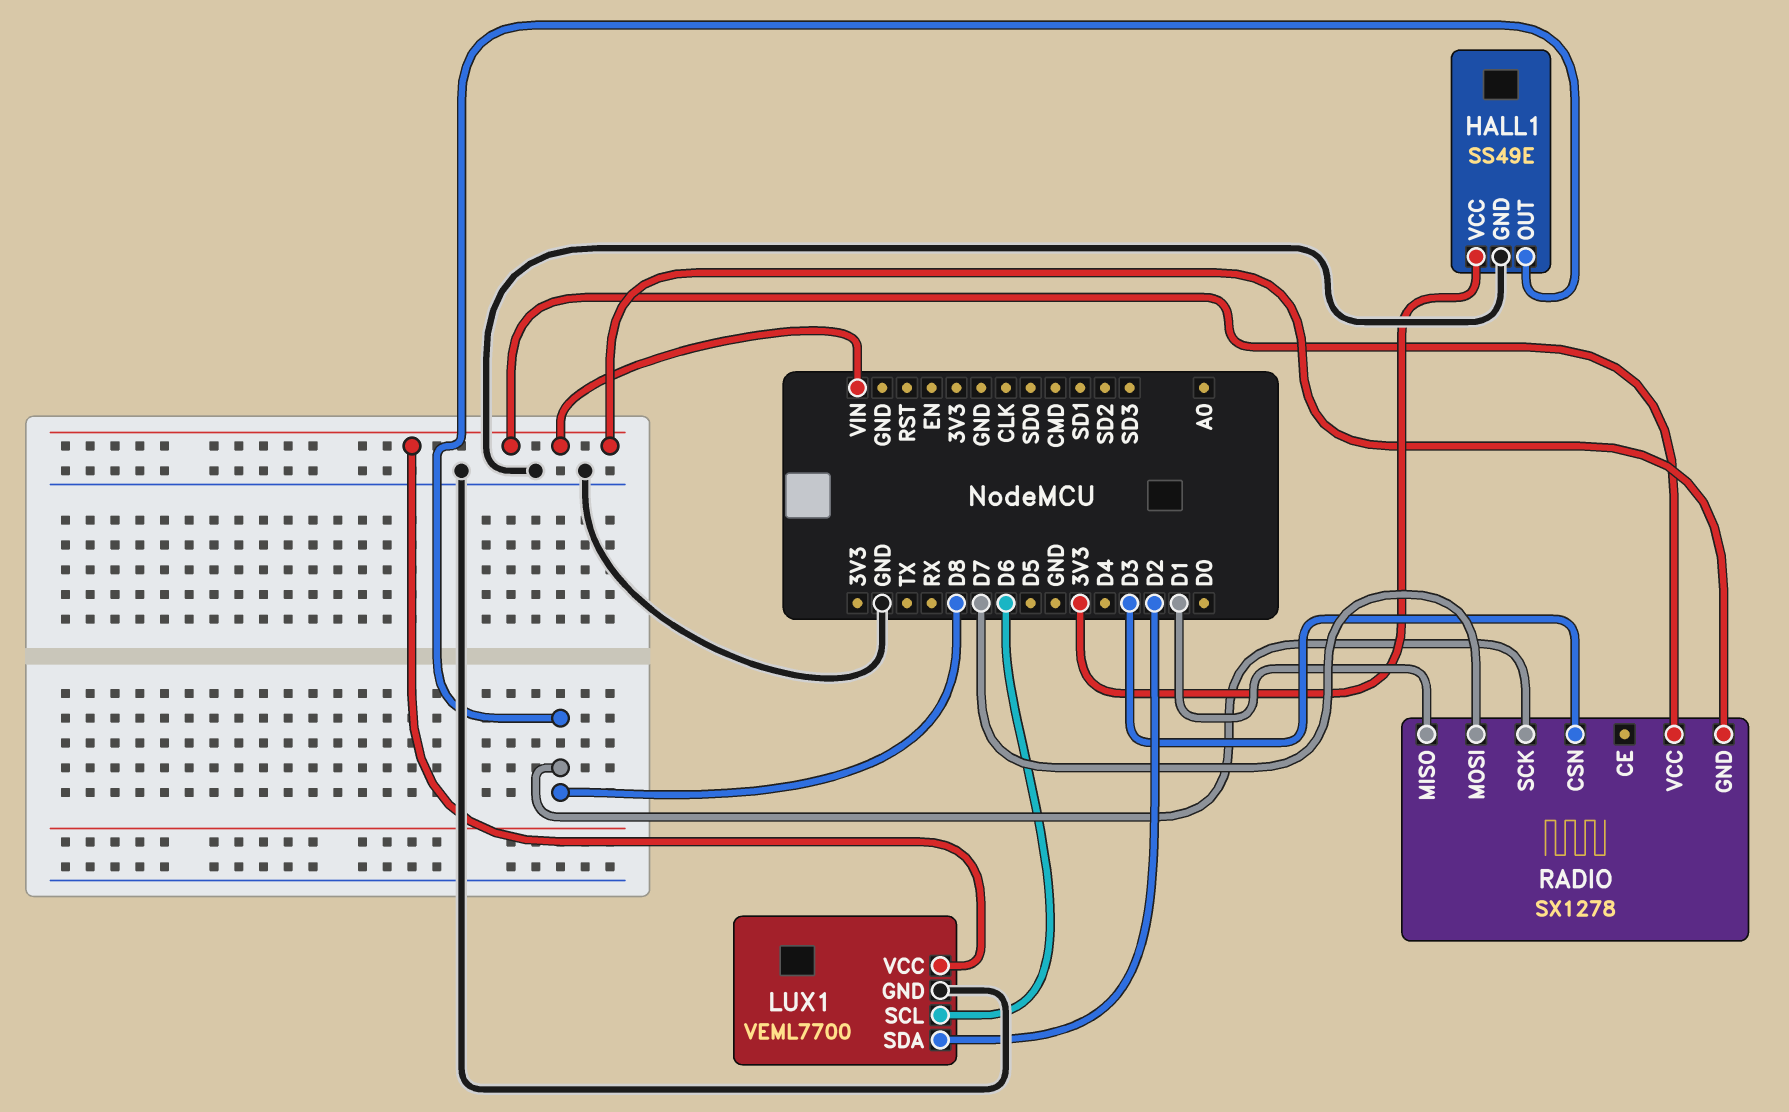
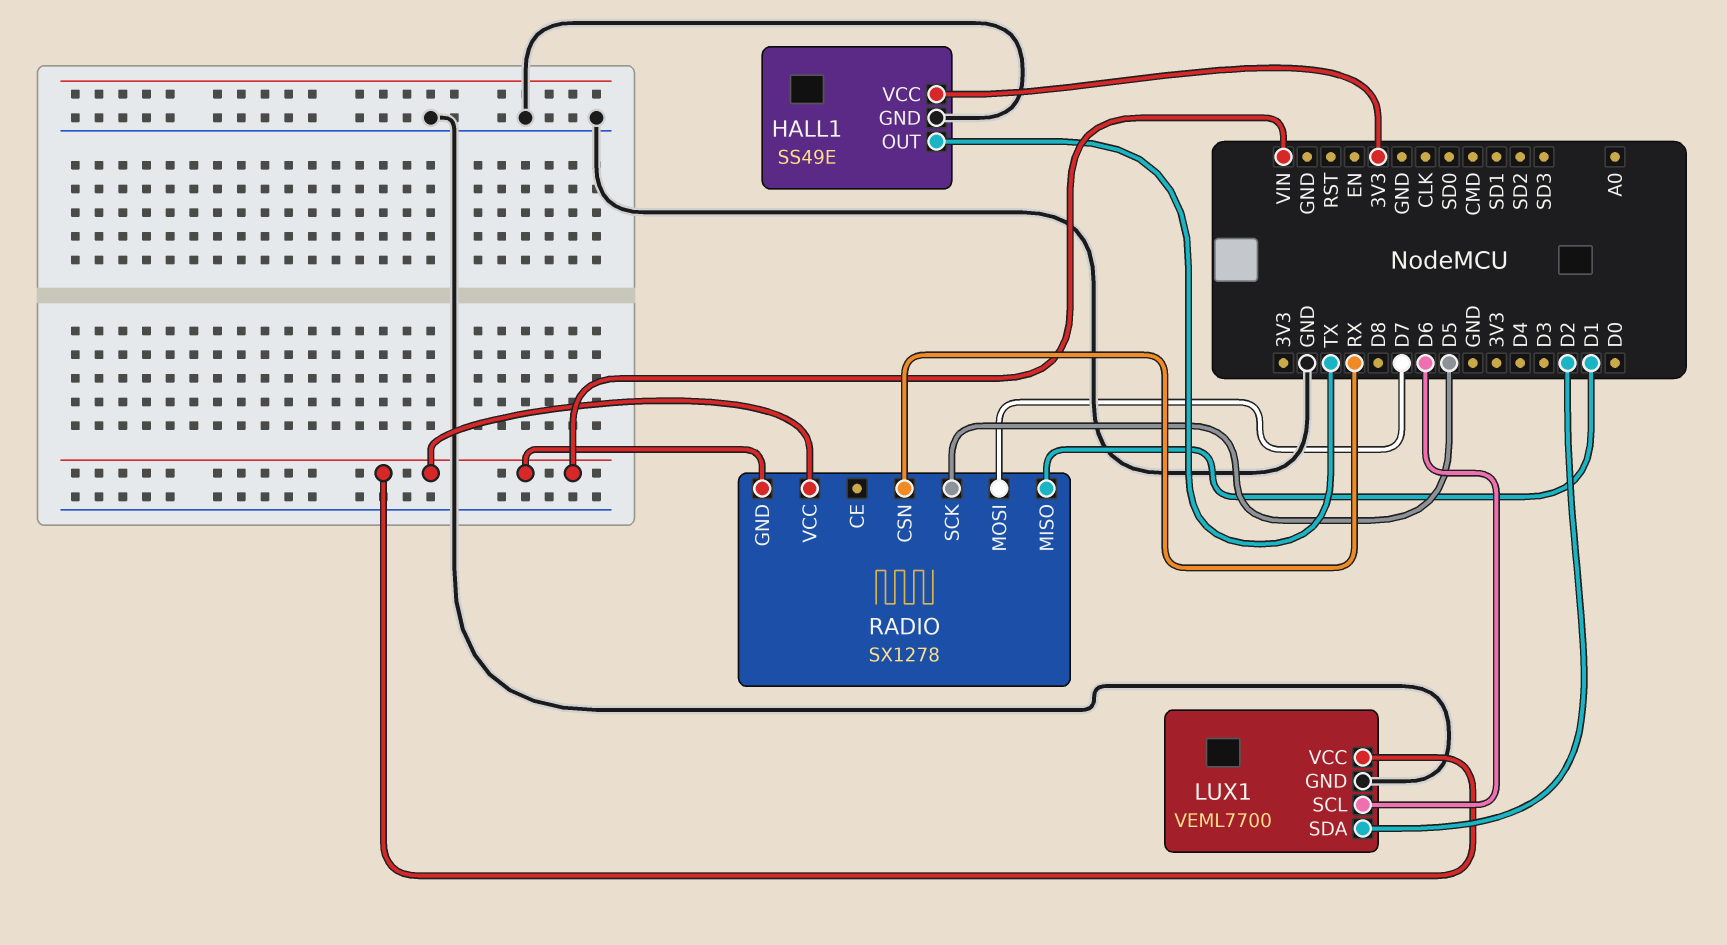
HALL1 pin OUT: D8 -> TX
RADIO pin CSN: D3 -> RX
RADIO pin SCK: D8 -> D5

